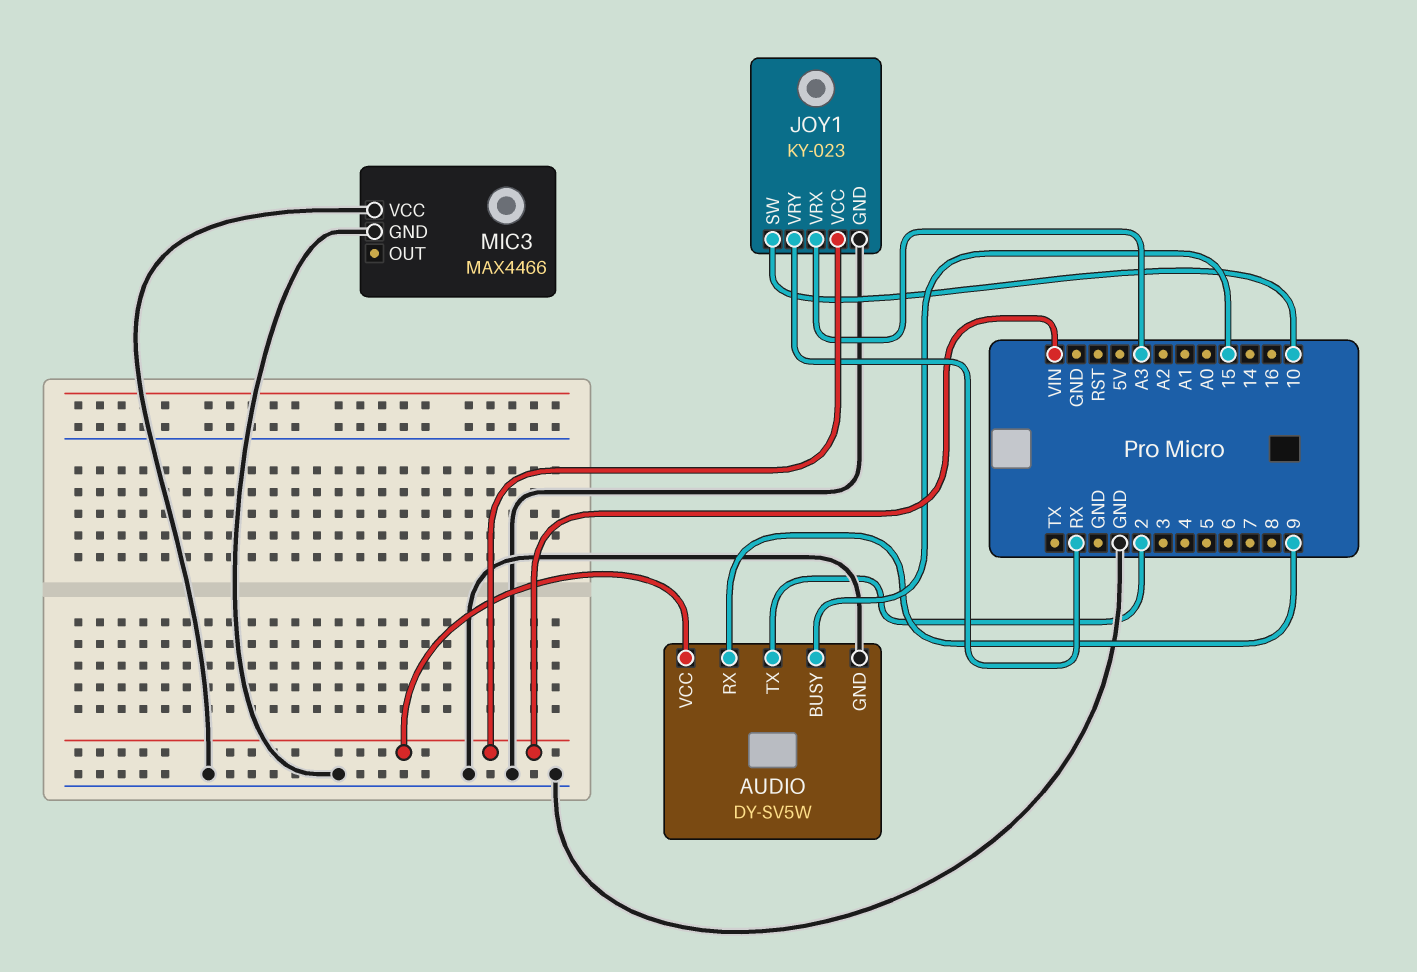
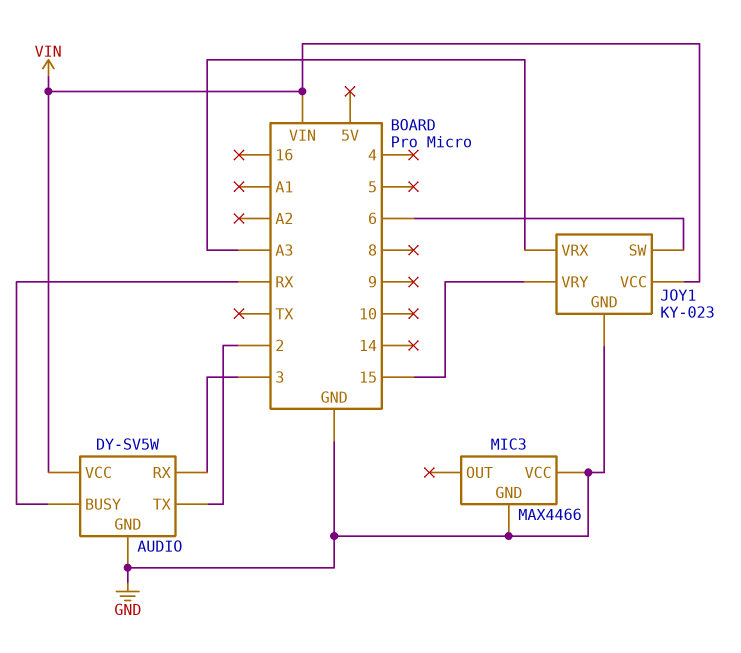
AUDIO pin BUSY: 15 -> RX
AUDIO pin RX: 9 -> 3
JOY1 pin SW: 10 -> 6
JOY1 pin VRY: RX -> 15

